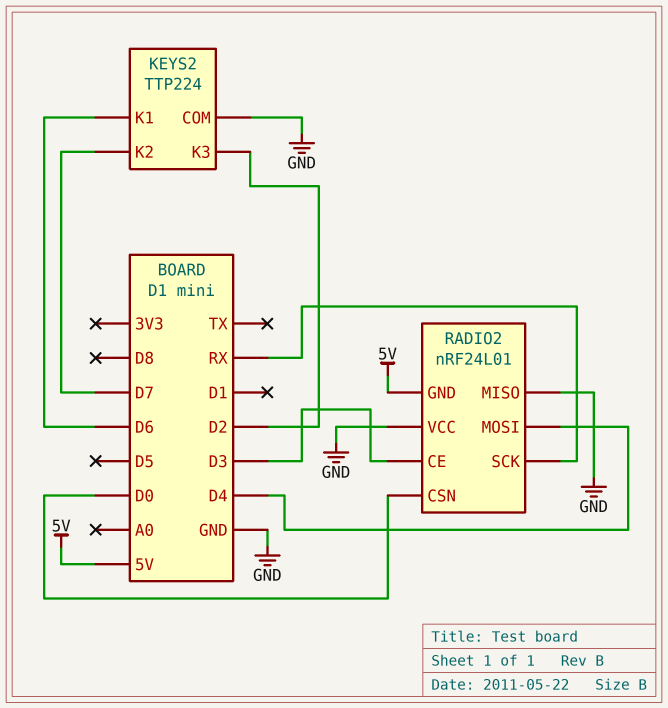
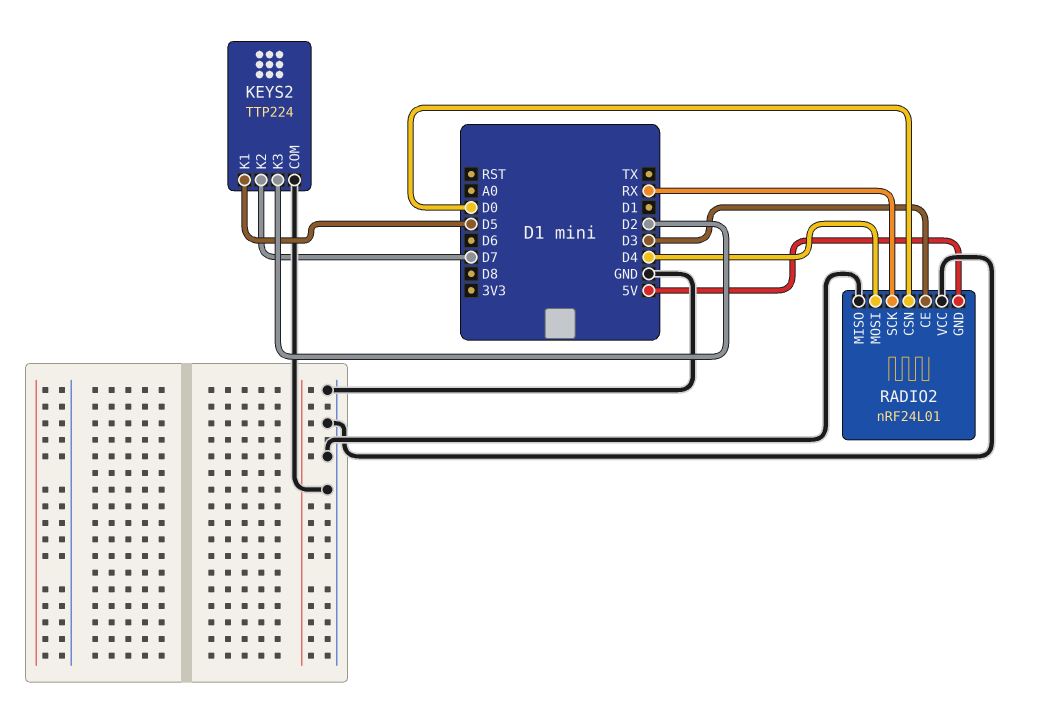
KEYS2 pin K1: D6 -> D5

